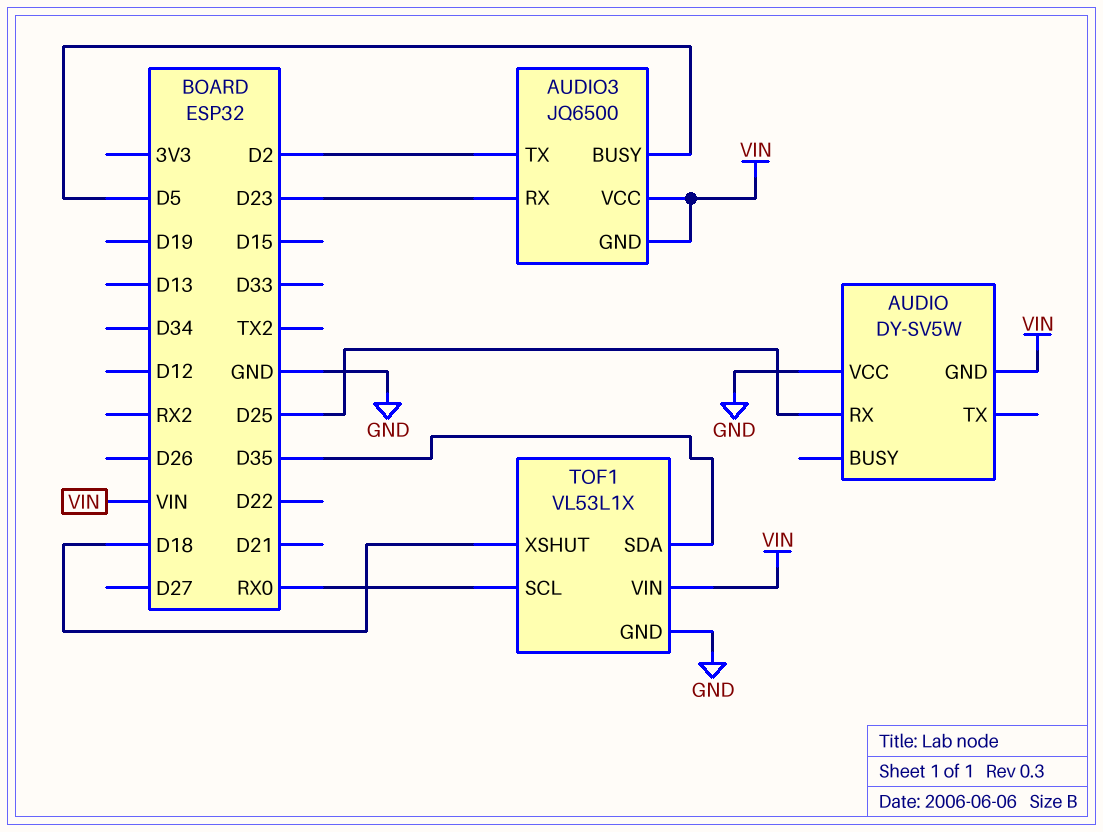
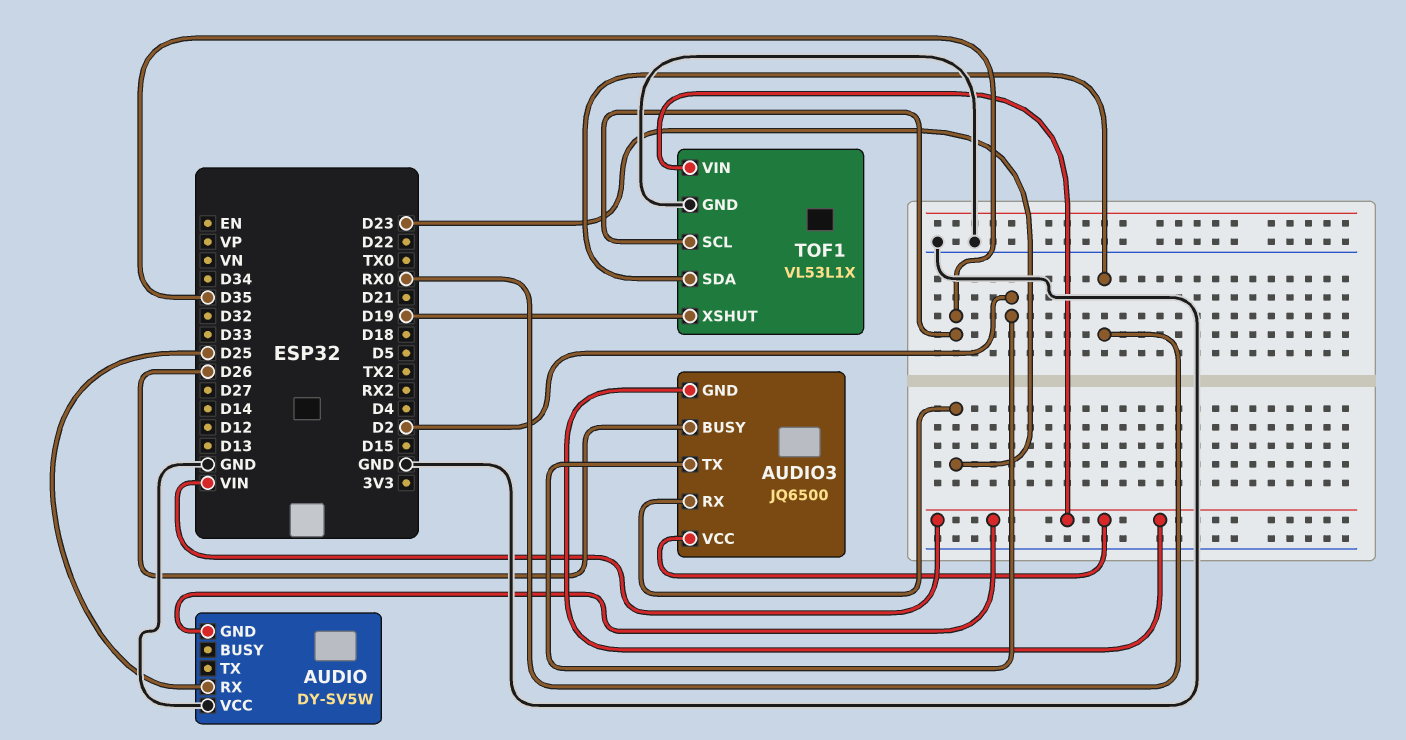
AUDIO3 pin BUSY: D5 -> D26
TOF1 pin SCL: RX0 -> D35
TOF1 pin SDA: D35 -> RX0
TOF1 pin XSHUT: D18 -> D19

